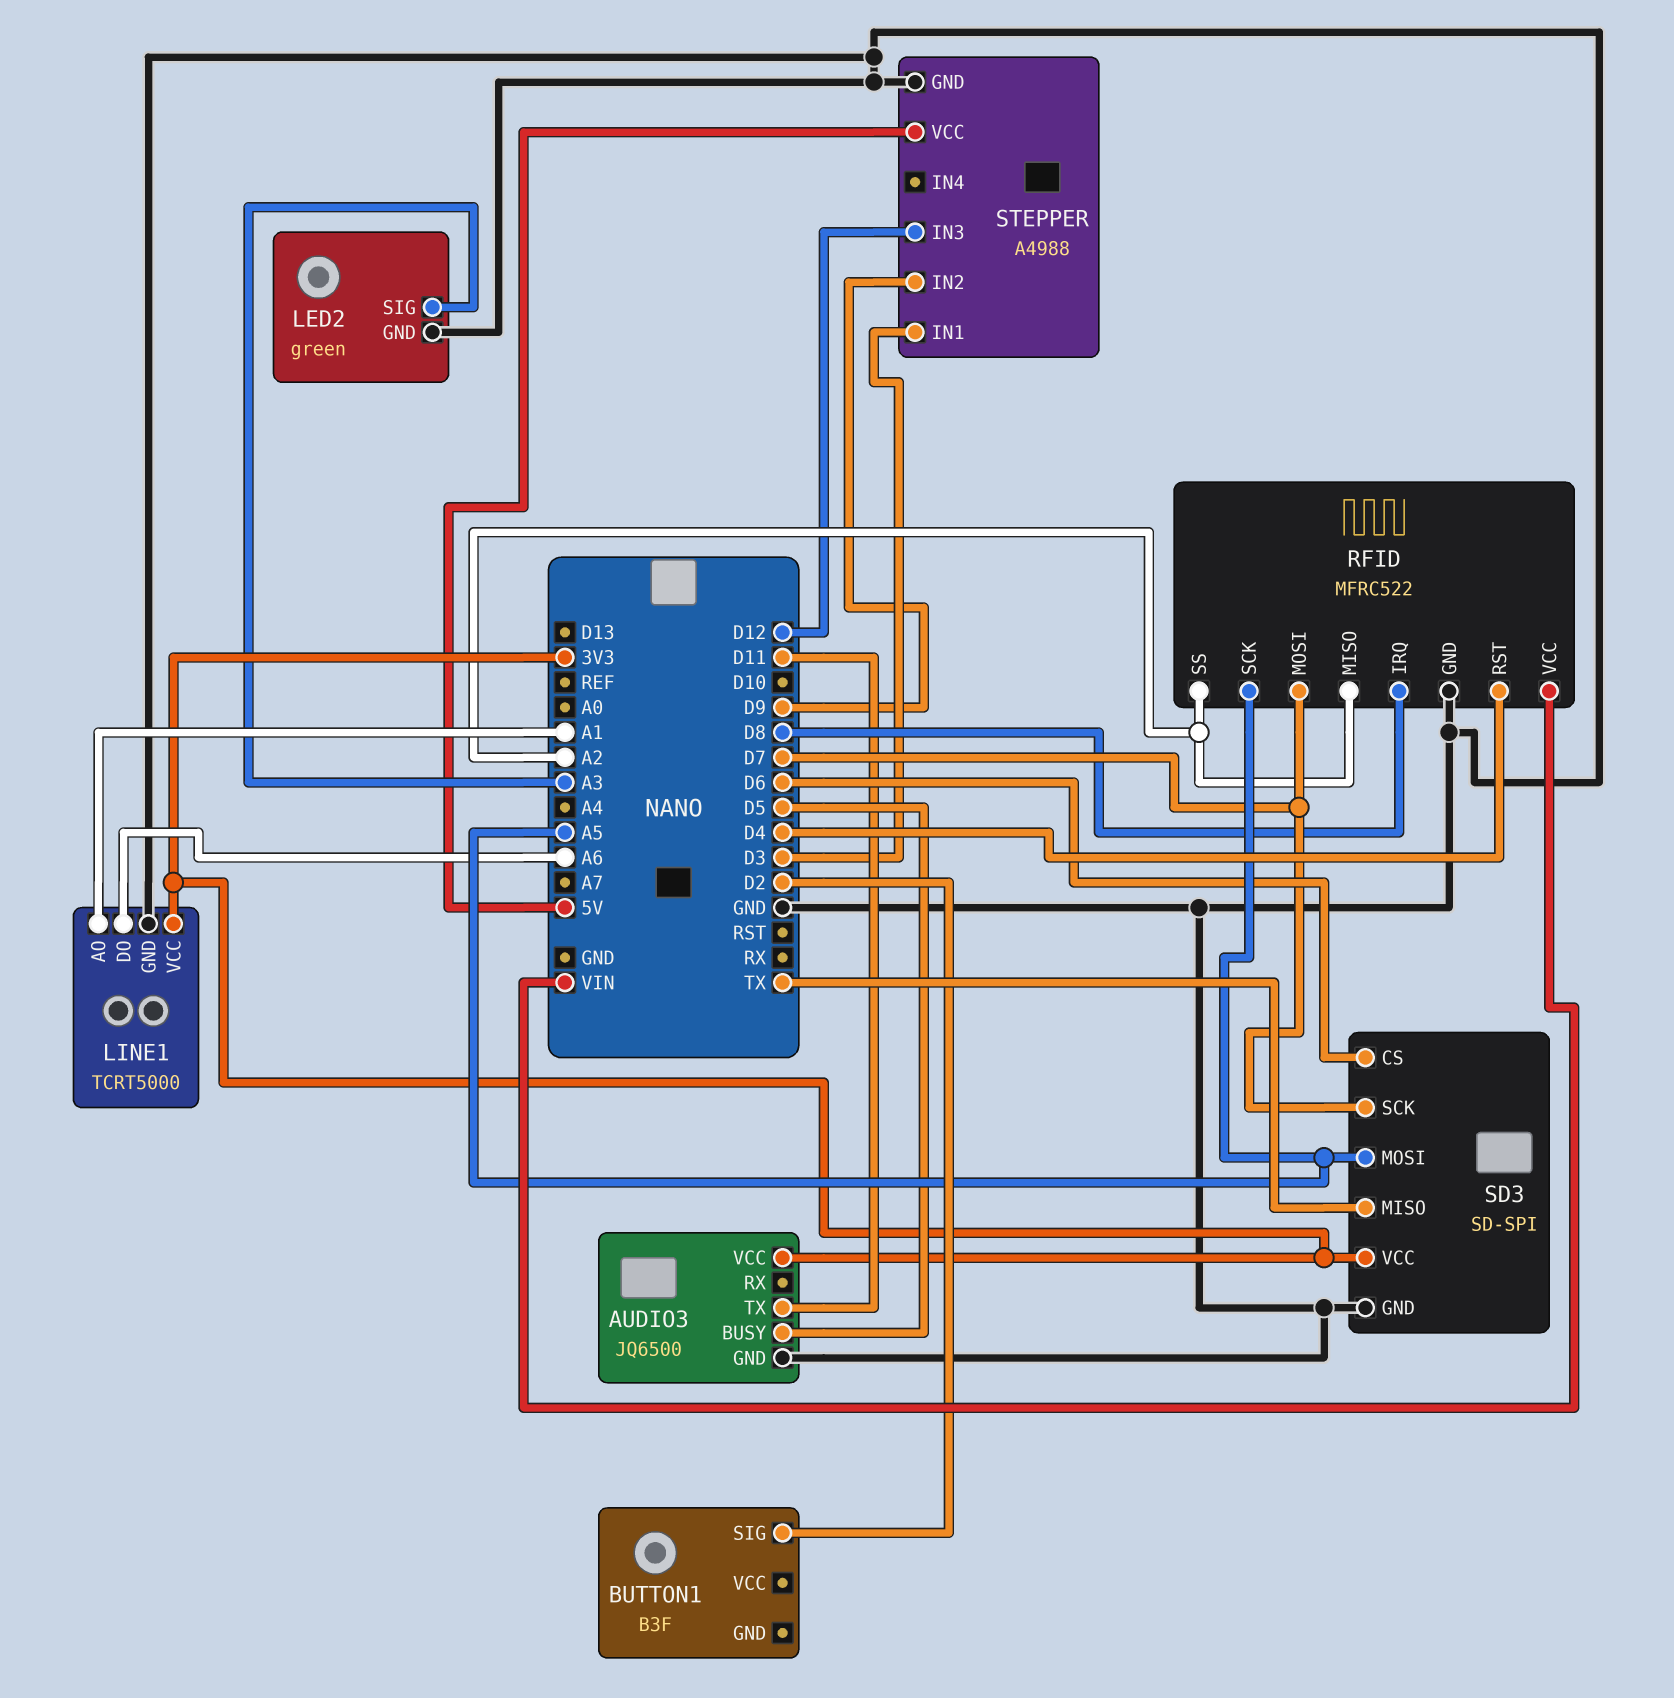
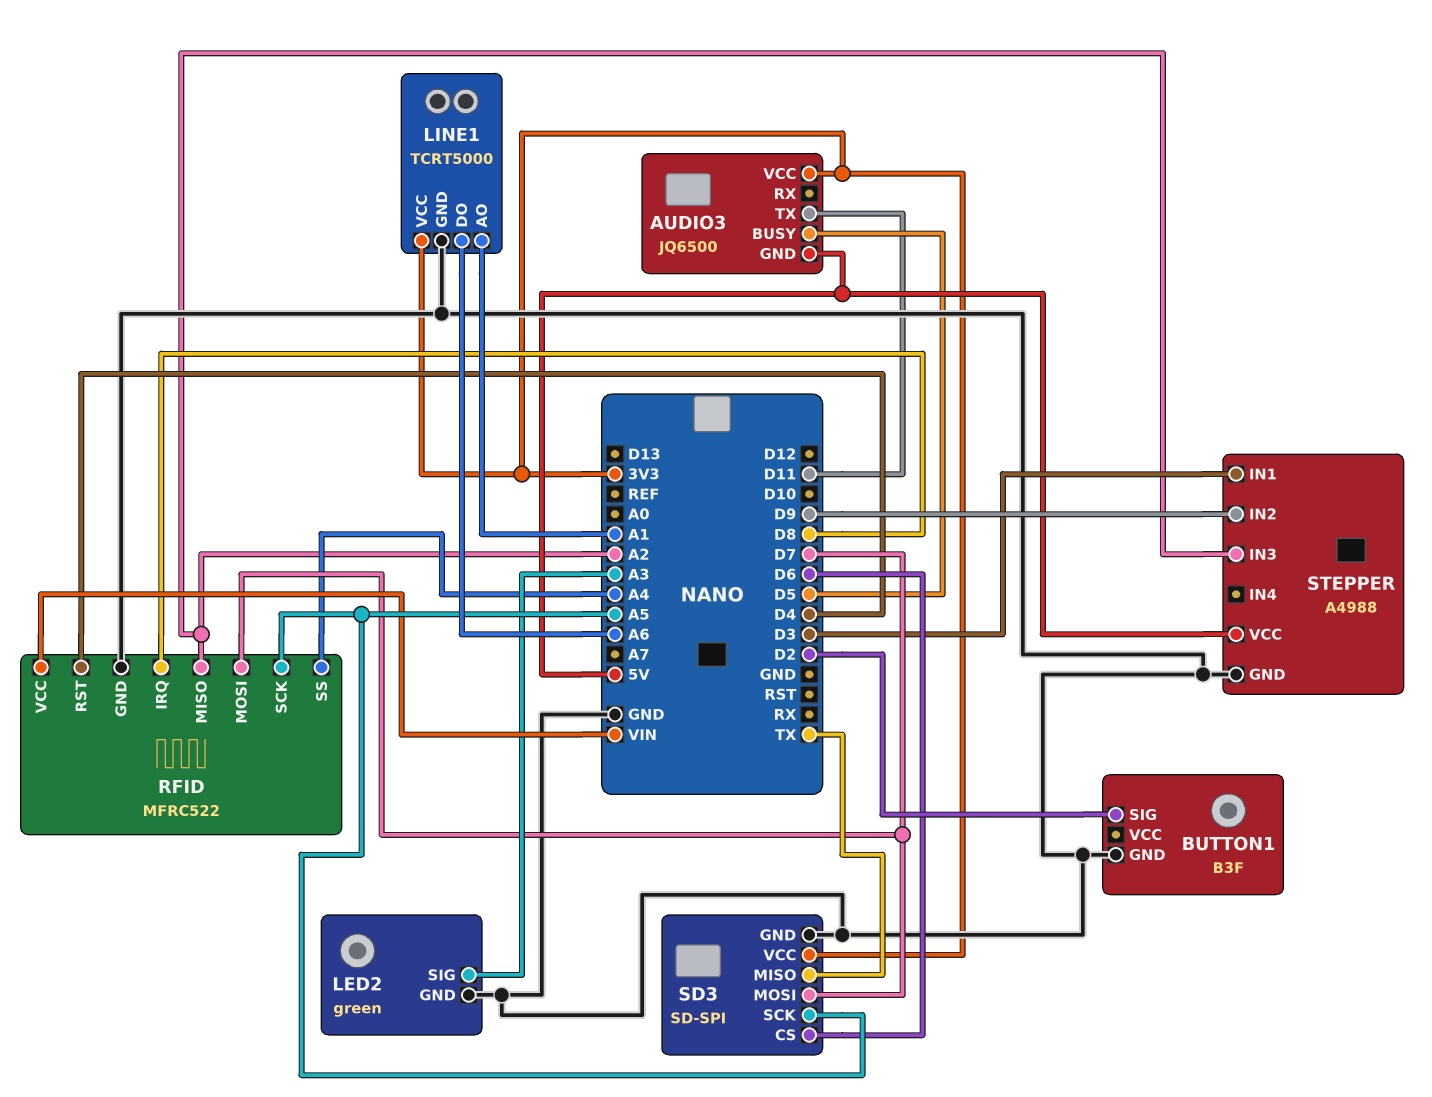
AUDIO3 pin GND: GND -> 5V
BUTTON1 pin GND: none -> GND
RFID pin SS: A2 -> A4
SD3 pin MOSI: A5 -> D7
SD3 pin SCK: D7 -> A5
STEPPER pin IN3: D12 -> A2

